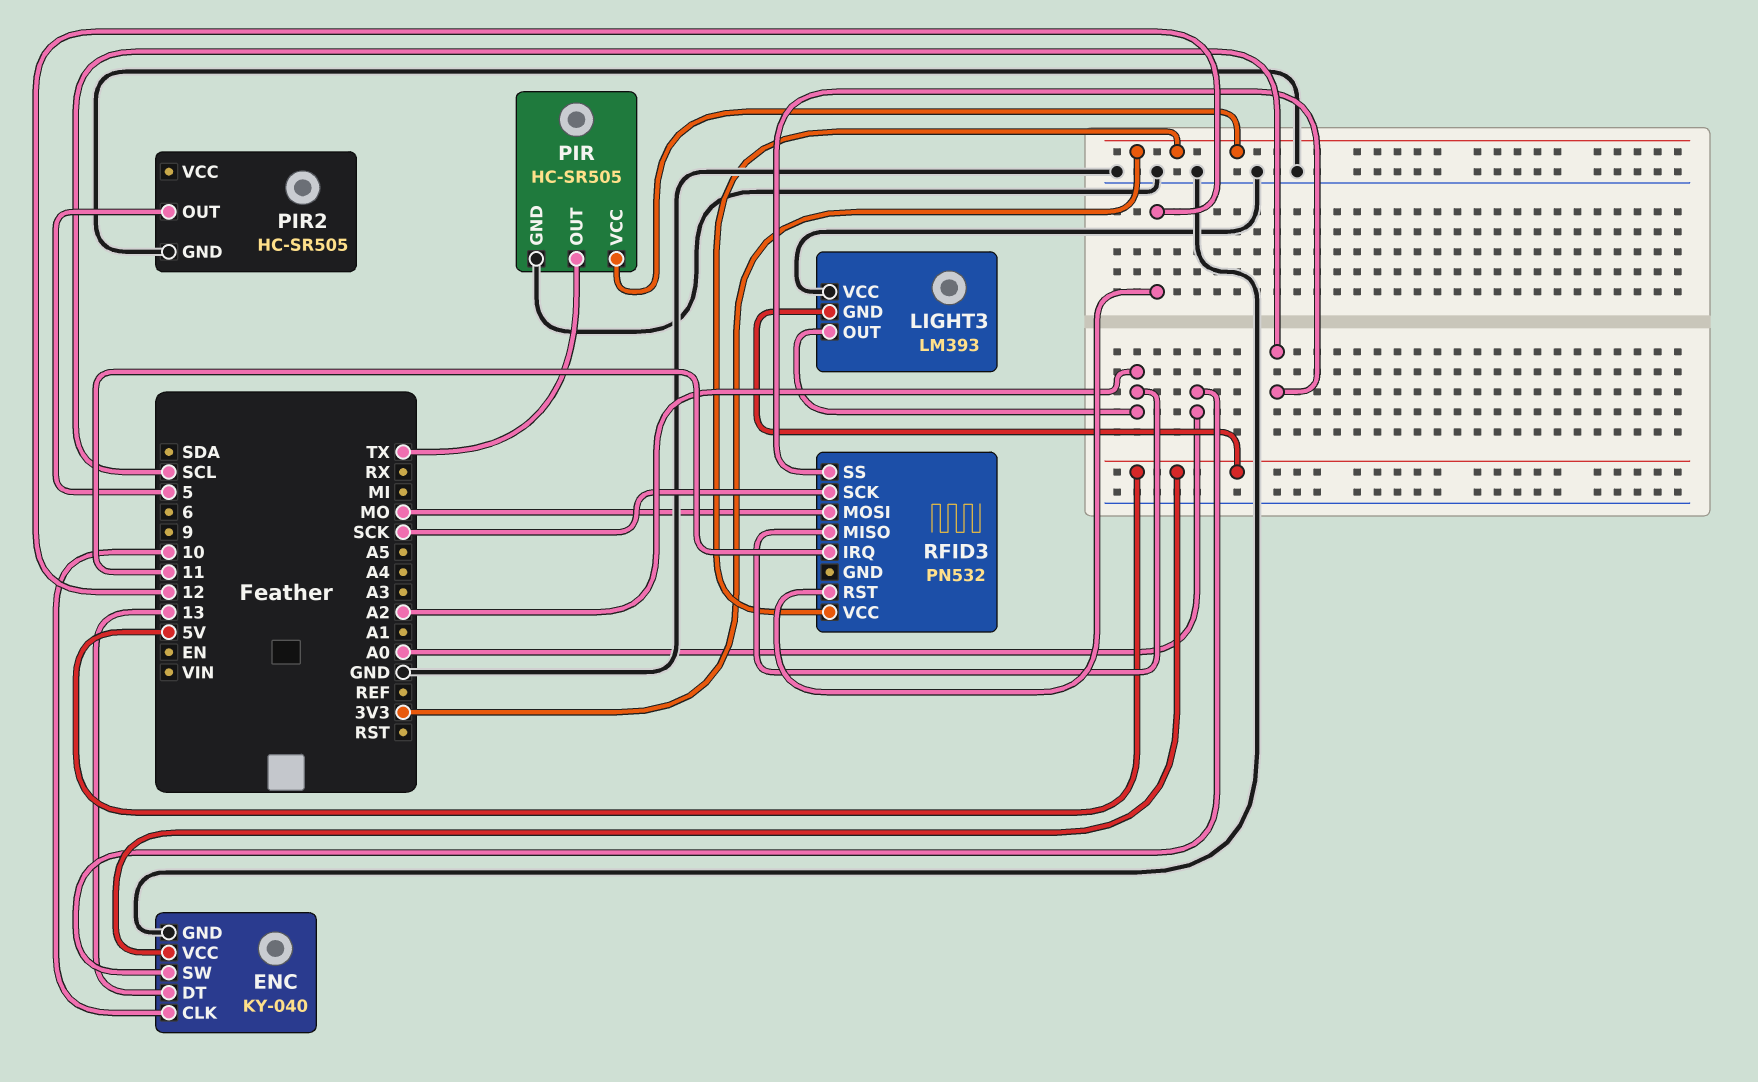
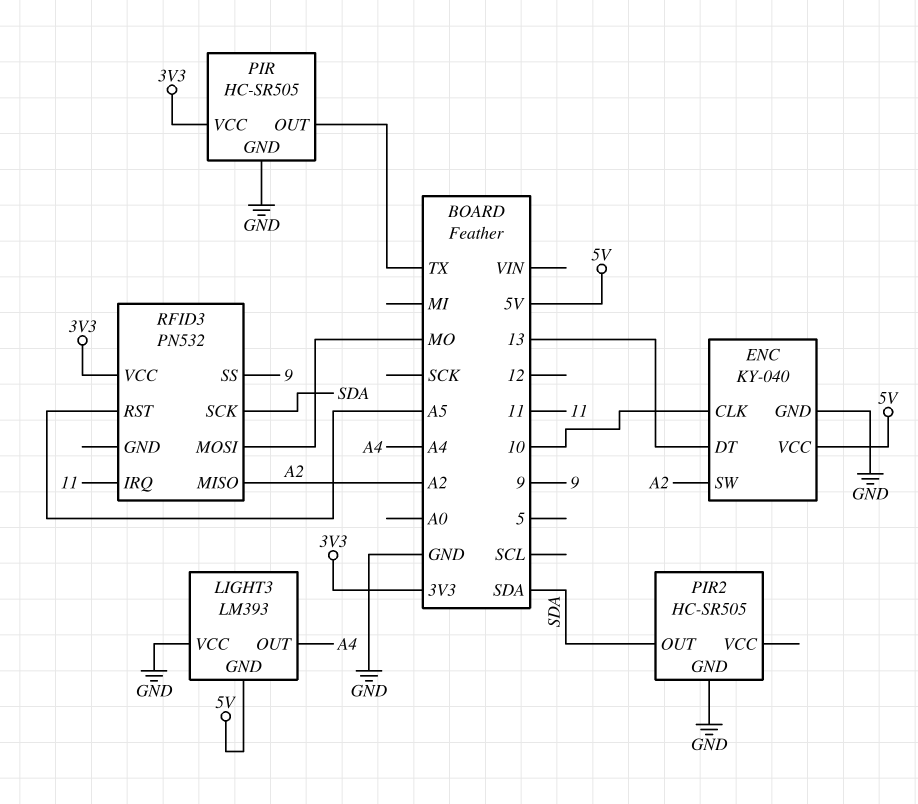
ENC pin SW: A0 -> A2
LIGHT3 pin OUT: A2 -> A4
PIR2 pin OUT: 5 -> SDA
RFID3 pin RST: 12 -> A5
RFID3 pin SCK: SCK -> SDA
RFID3 pin SS: SCL -> 9

